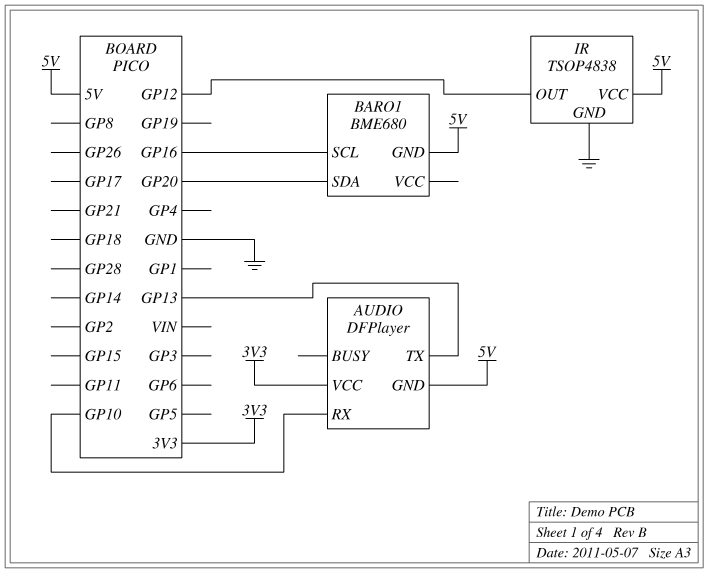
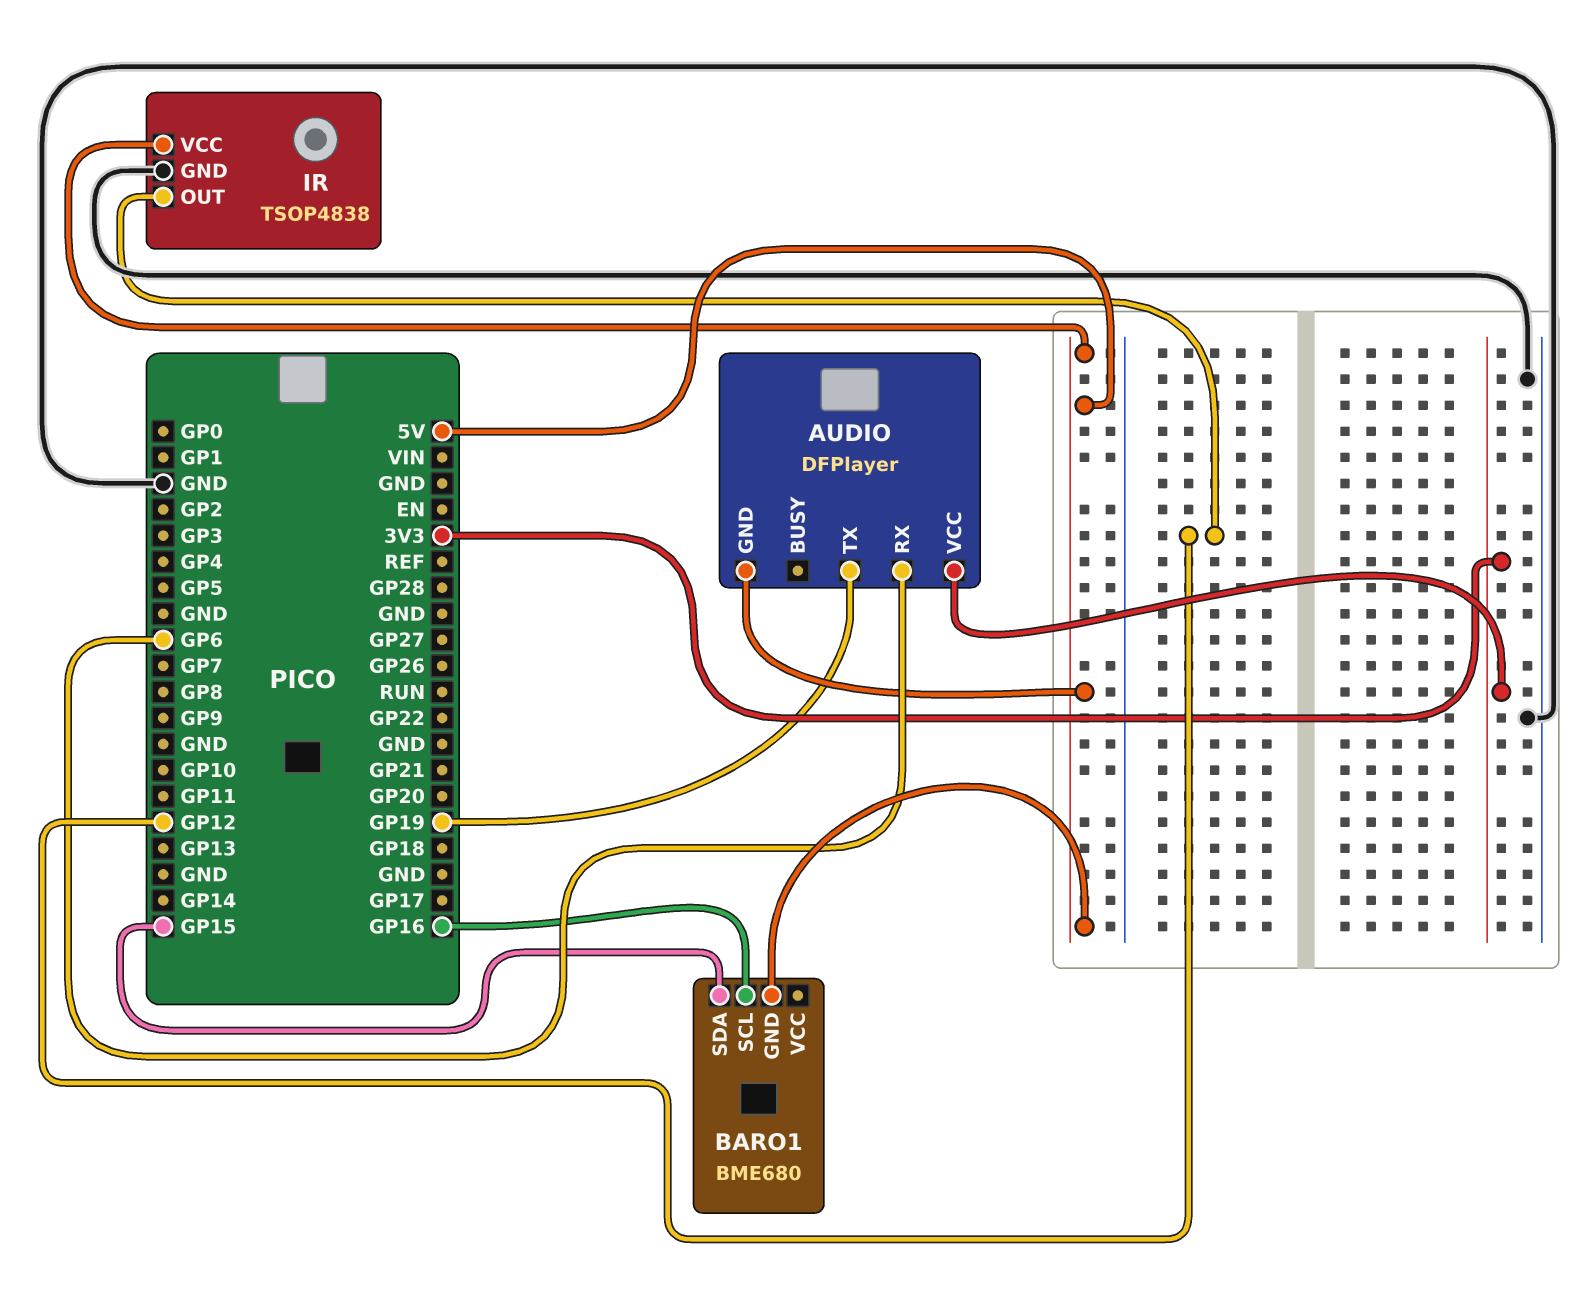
AUDIO pin RX: GP10 -> GP6
AUDIO pin TX: GP13 -> GP19
BARO1 pin SDA: GP20 -> GP15

